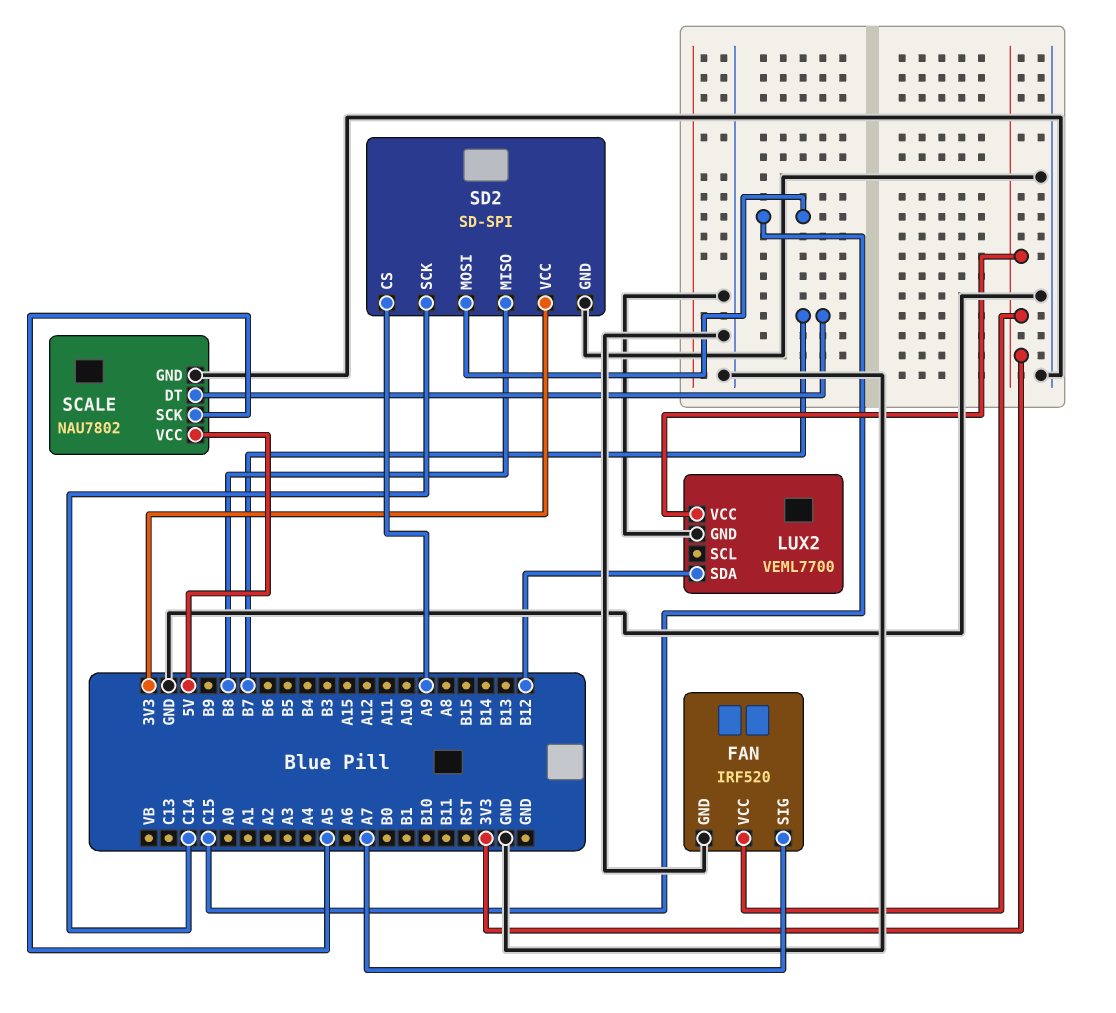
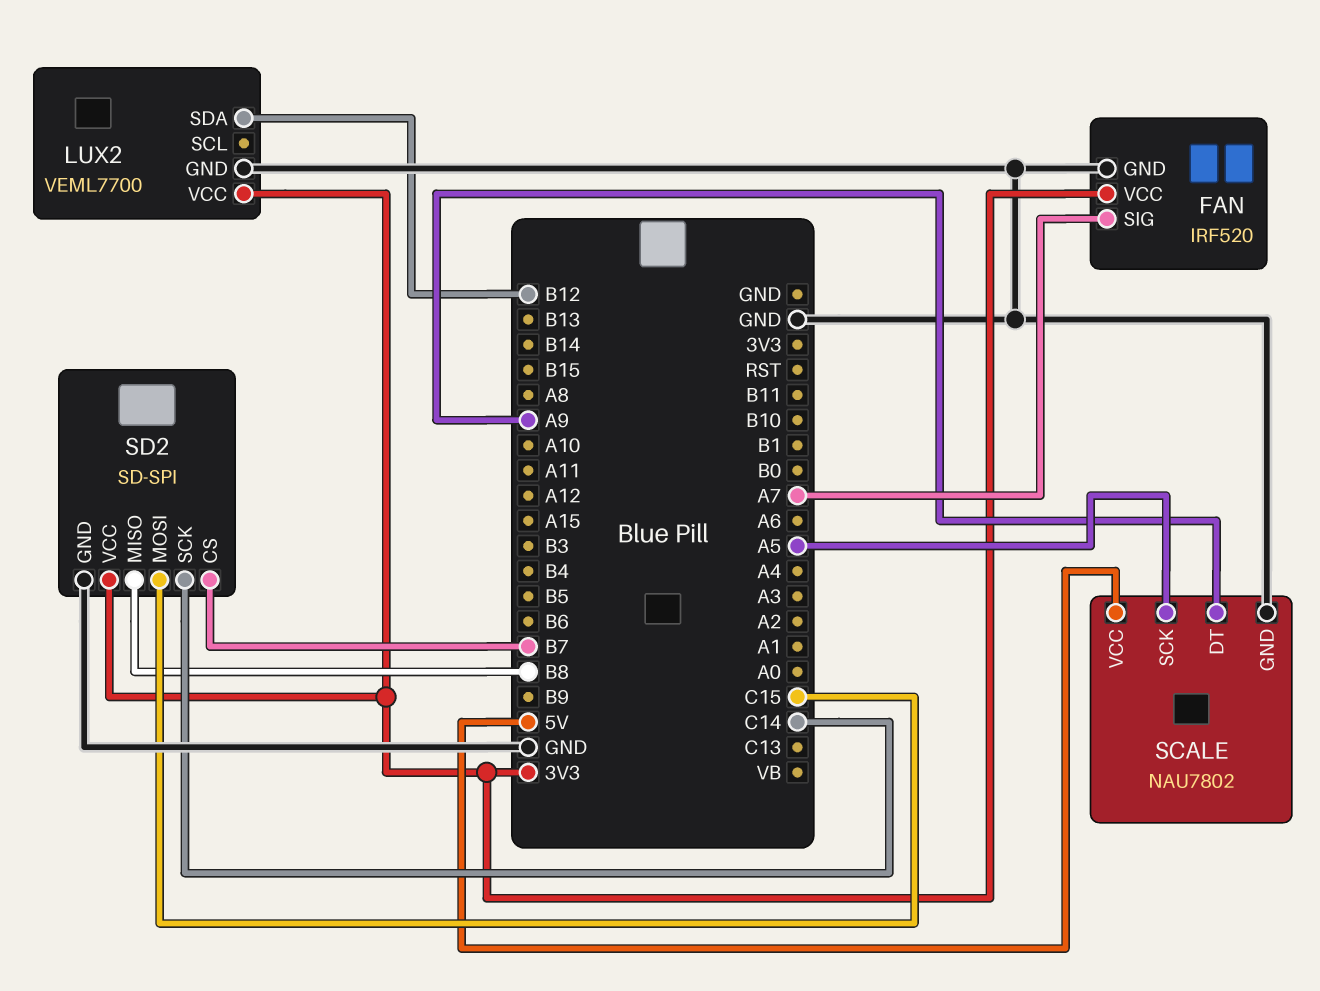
SCALE pin DT: B7 -> A9
SD2 pin CS: A9 -> B7

